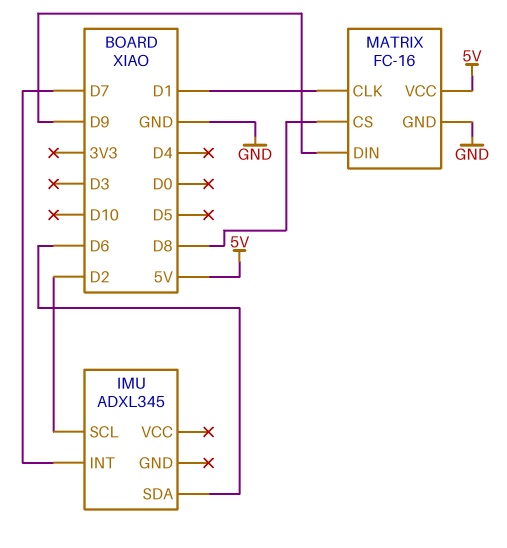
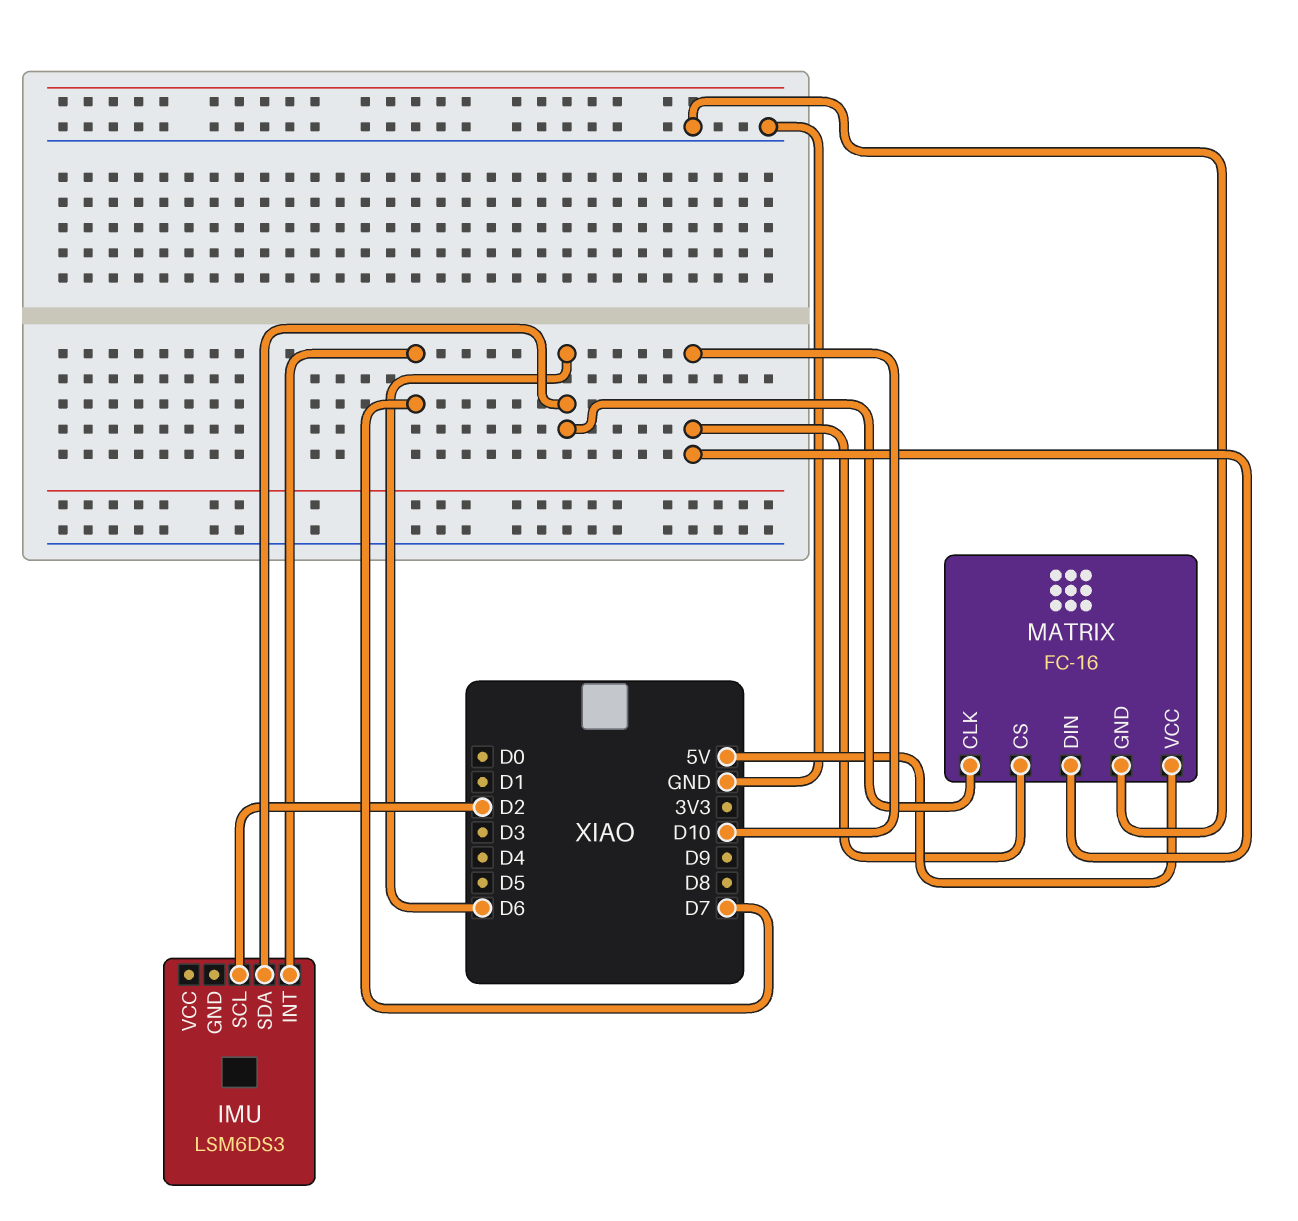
IMU: ADXL345 -> LSM6DS3
MATRIX pin CLK: D1 -> D6
MATRIX pin CS: D8 -> D10
MATRIX pin DIN: D9 -> D10

